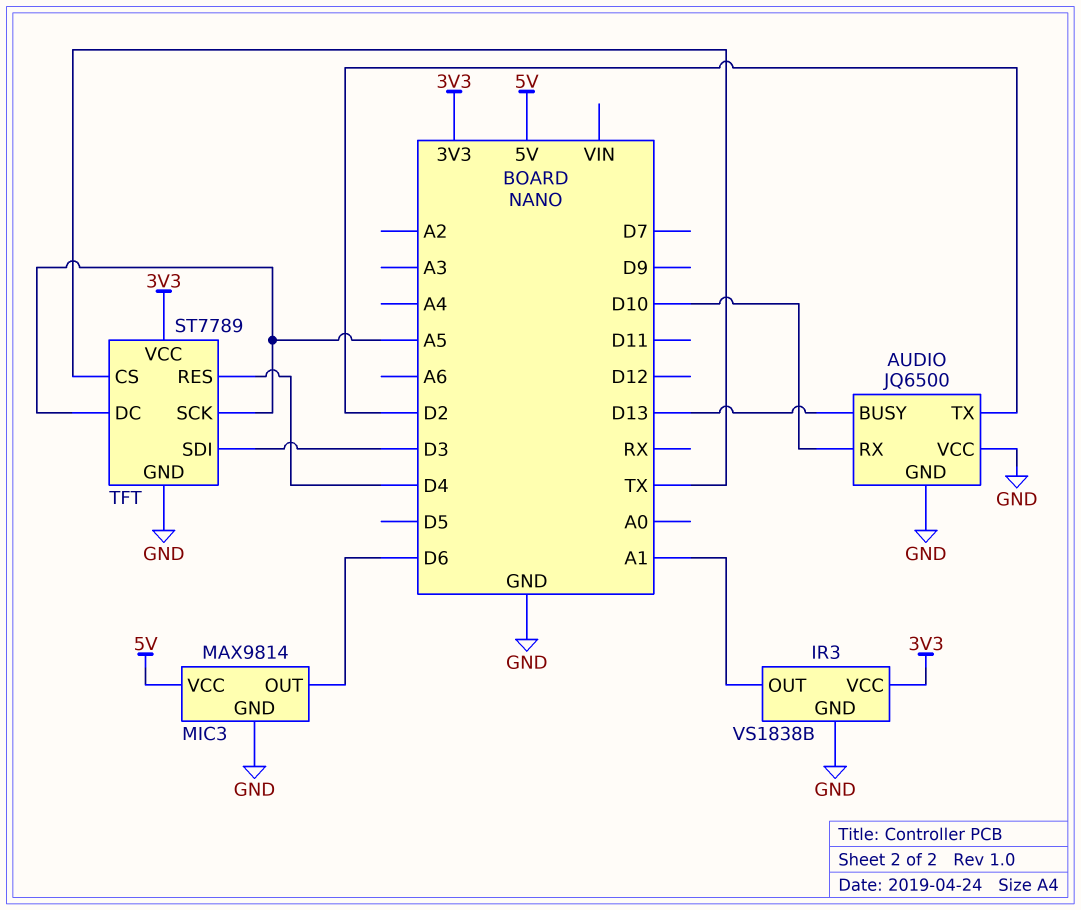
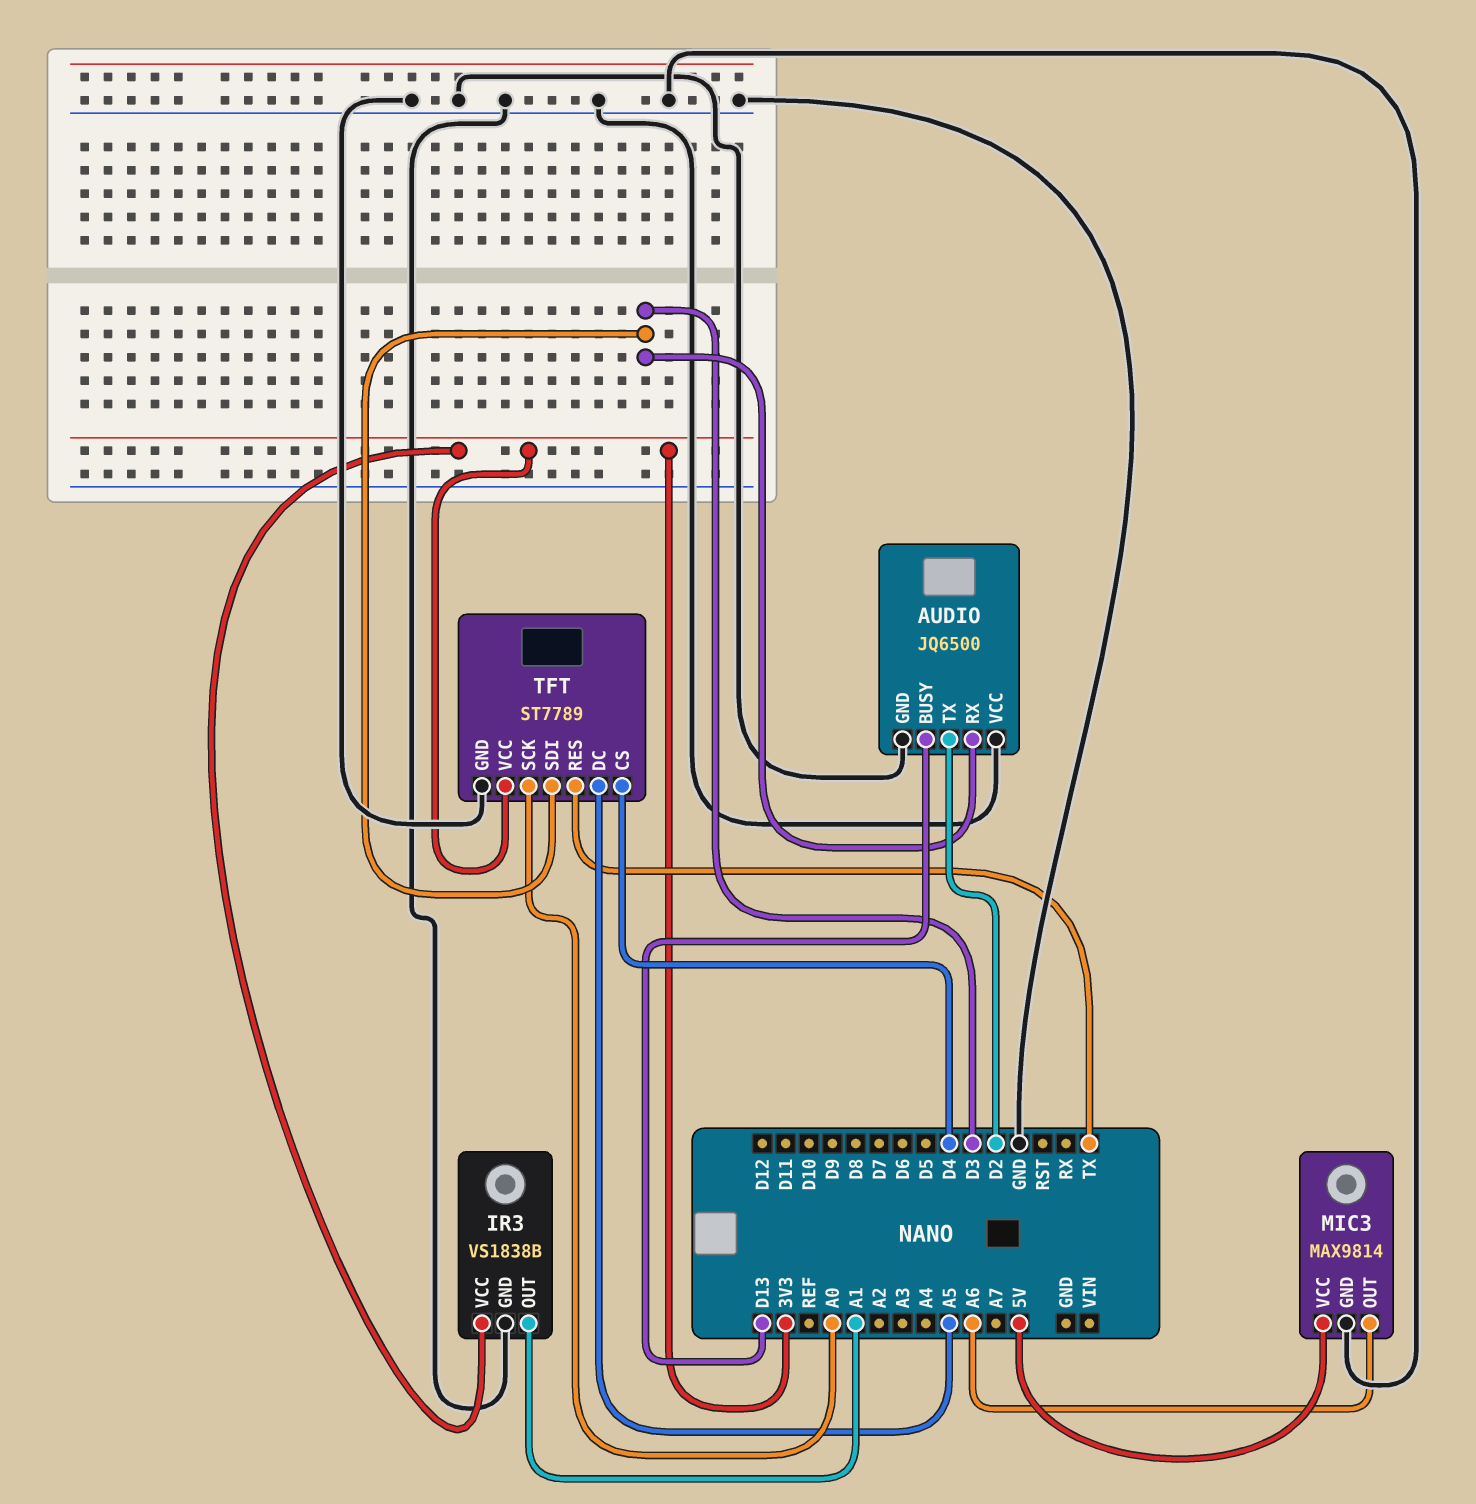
AUDIO pin RX: D10 -> D3
MIC3 pin OUT: D6 -> A6
TFT pin CS: TX -> D4
TFT pin RES: D4 -> TX
TFT pin SCK: A5 -> A0

